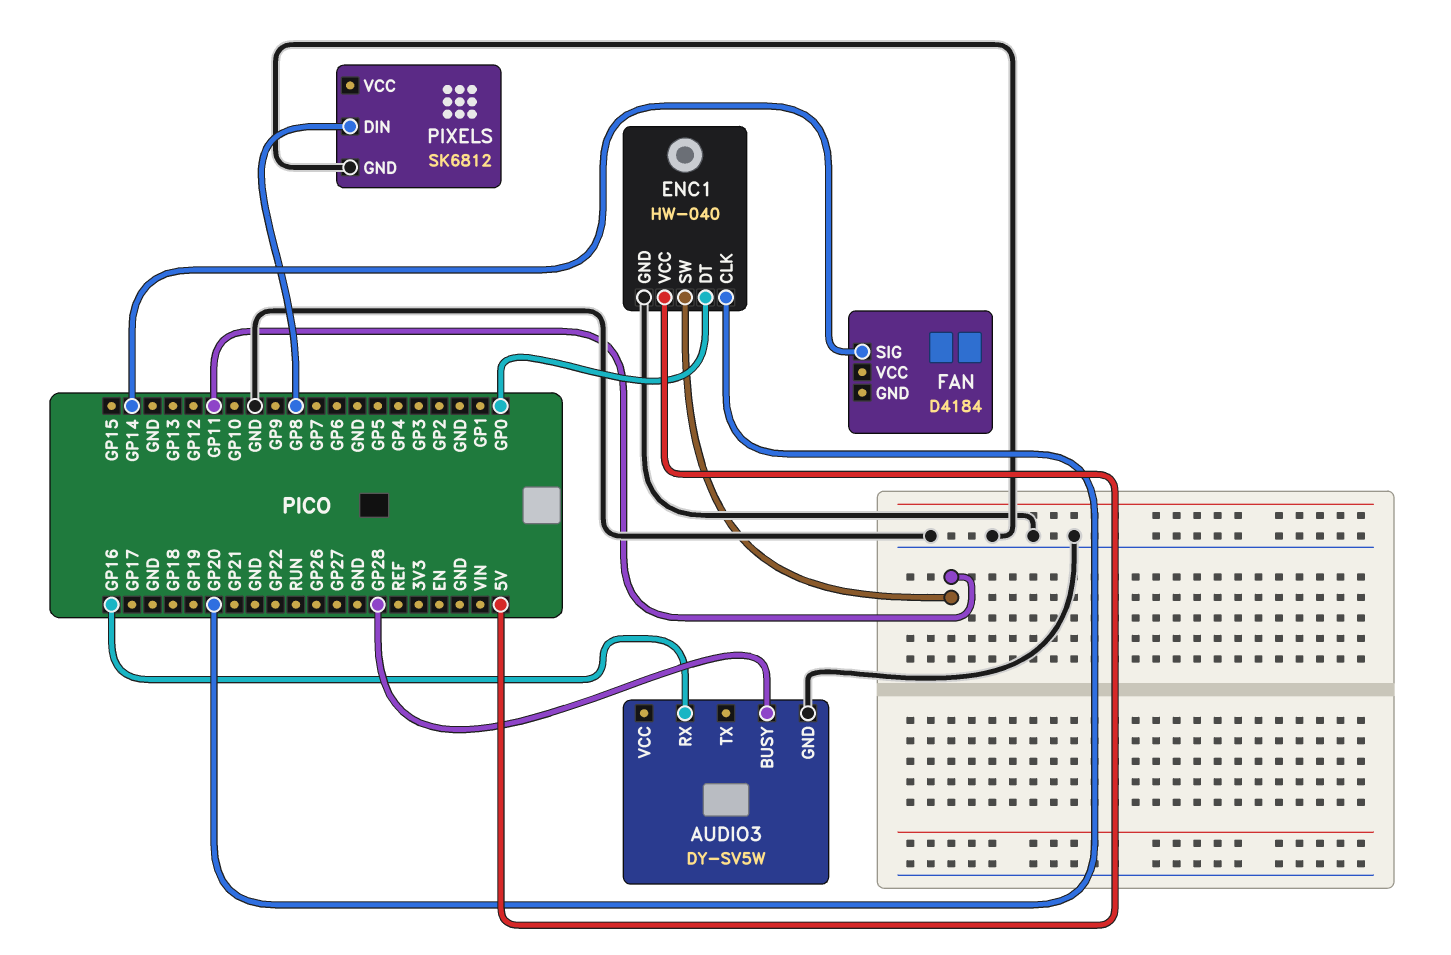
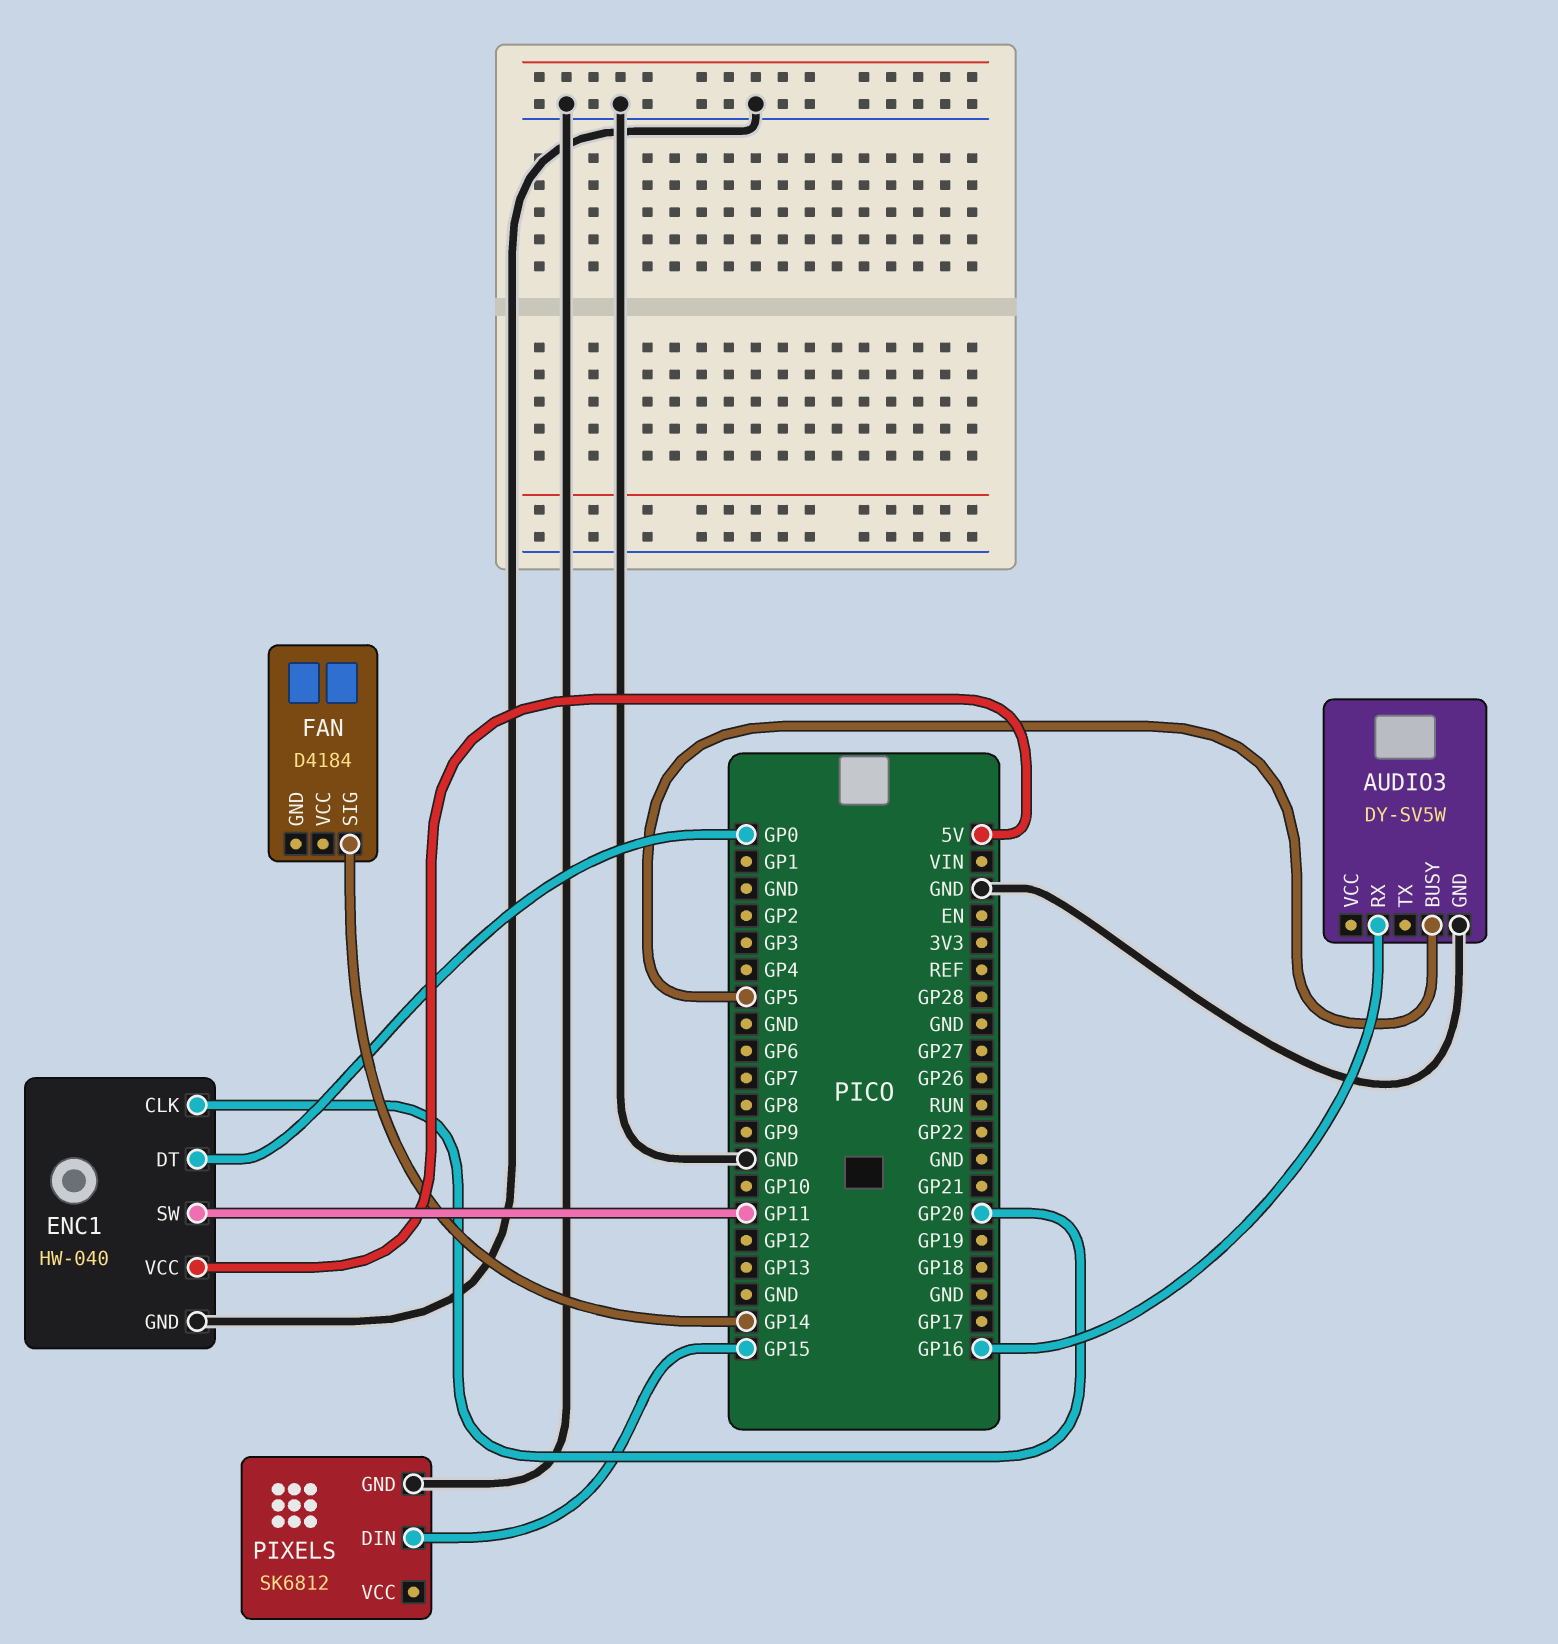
AUDIO3 pin BUSY: GP28 -> GP5
PIXELS pin DIN: GP8 -> GP15

